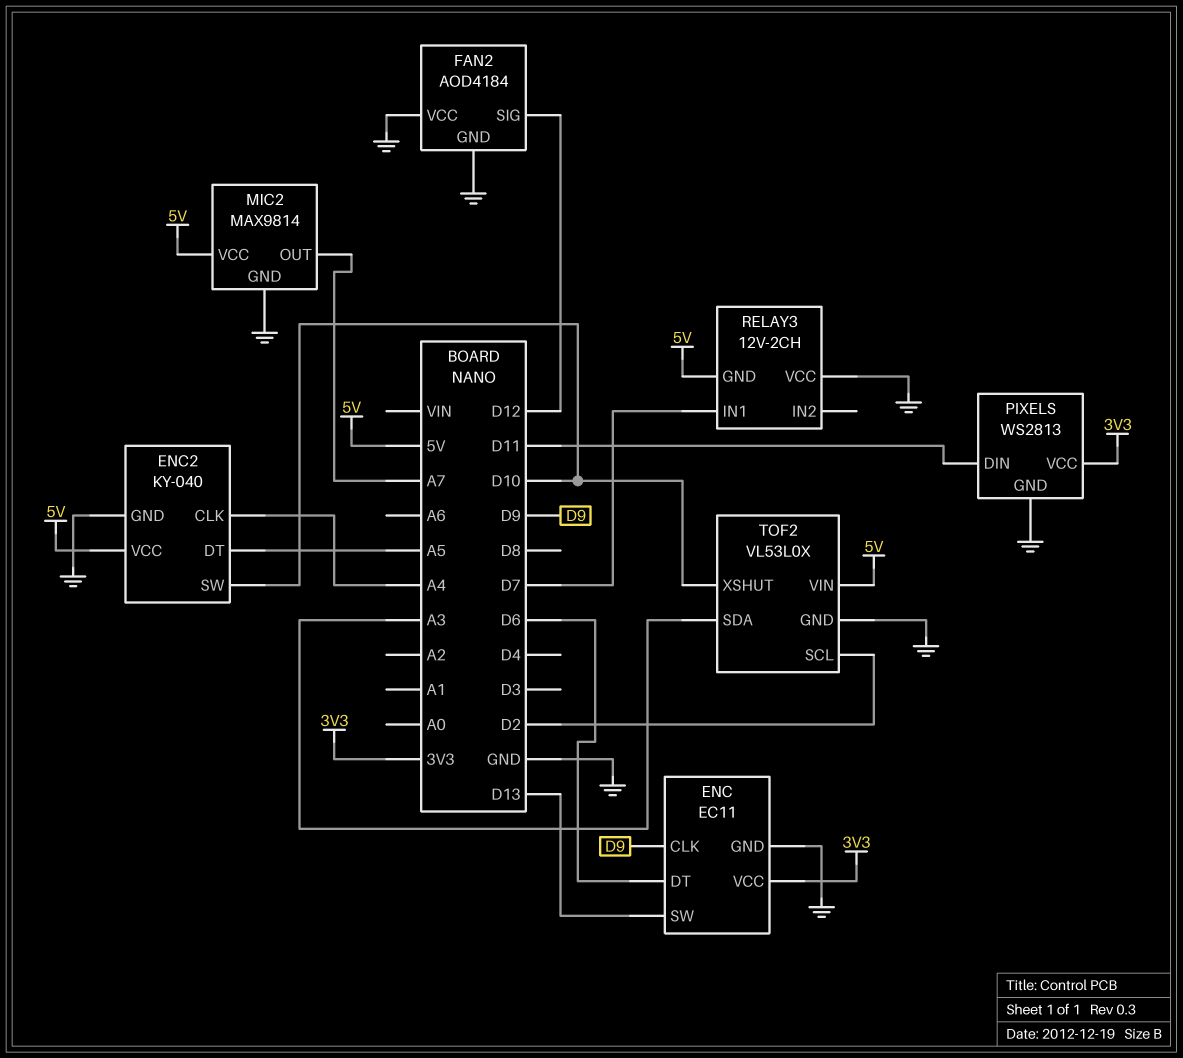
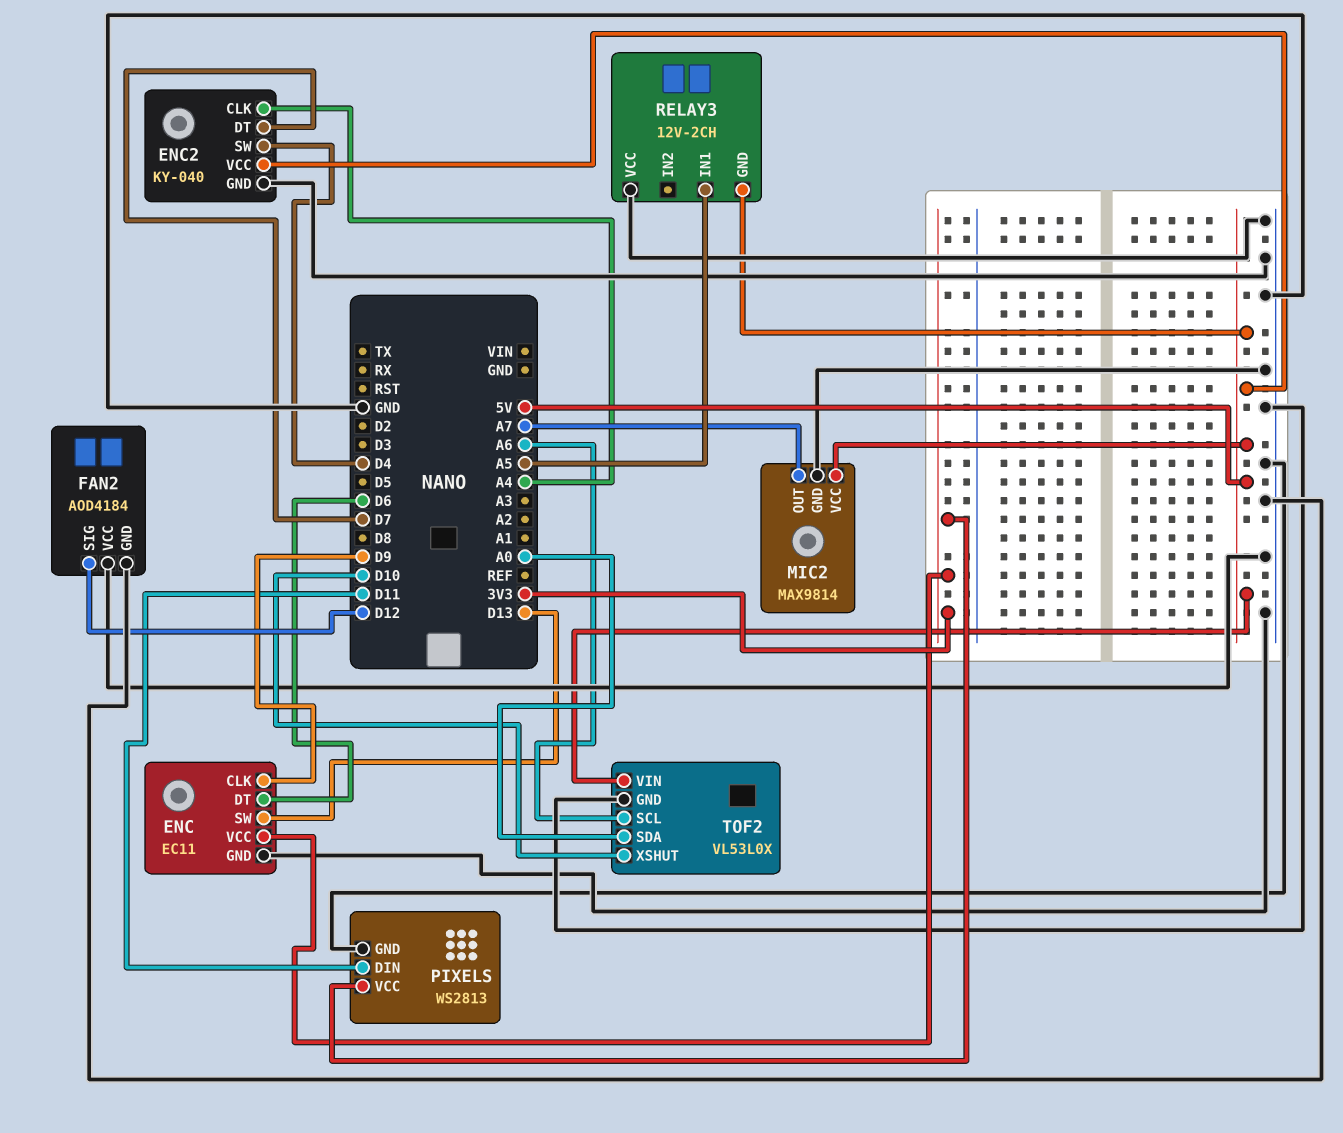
ENC2 pin DT: A5 -> D7
ENC2 pin SW: D10 -> D4
RELAY3 pin IN1: D7 -> A5
TOF2 pin SCL: D2 -> A6
TOF2 pin SDA: A3 -> A0

